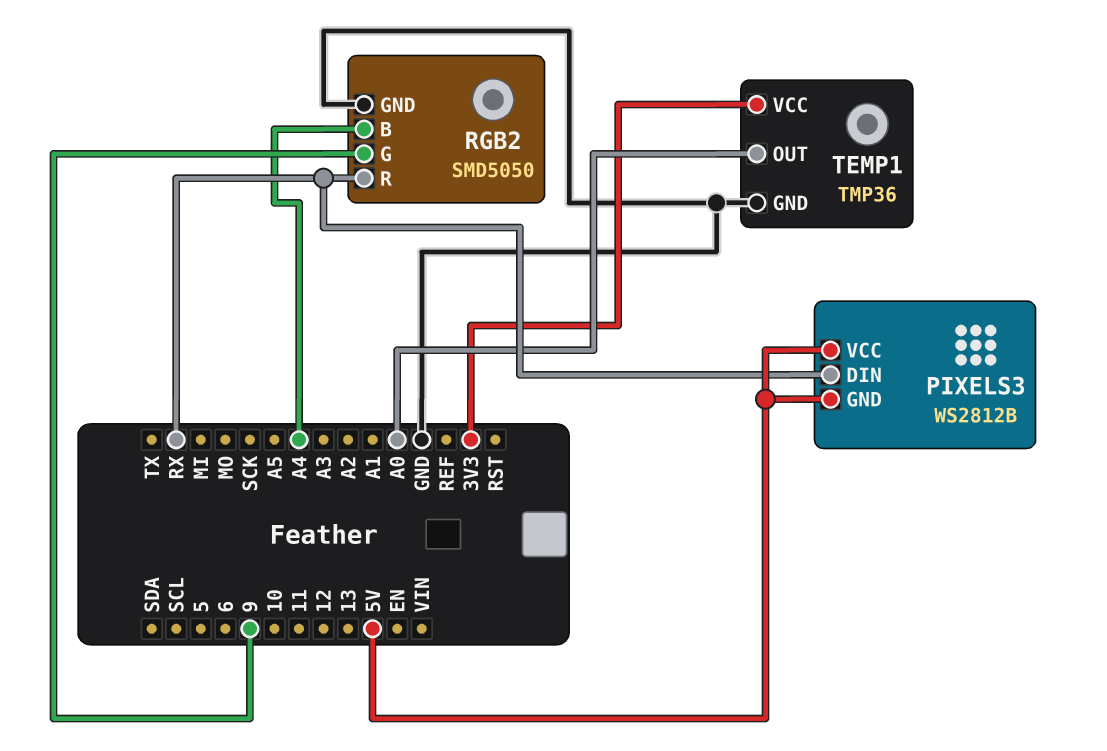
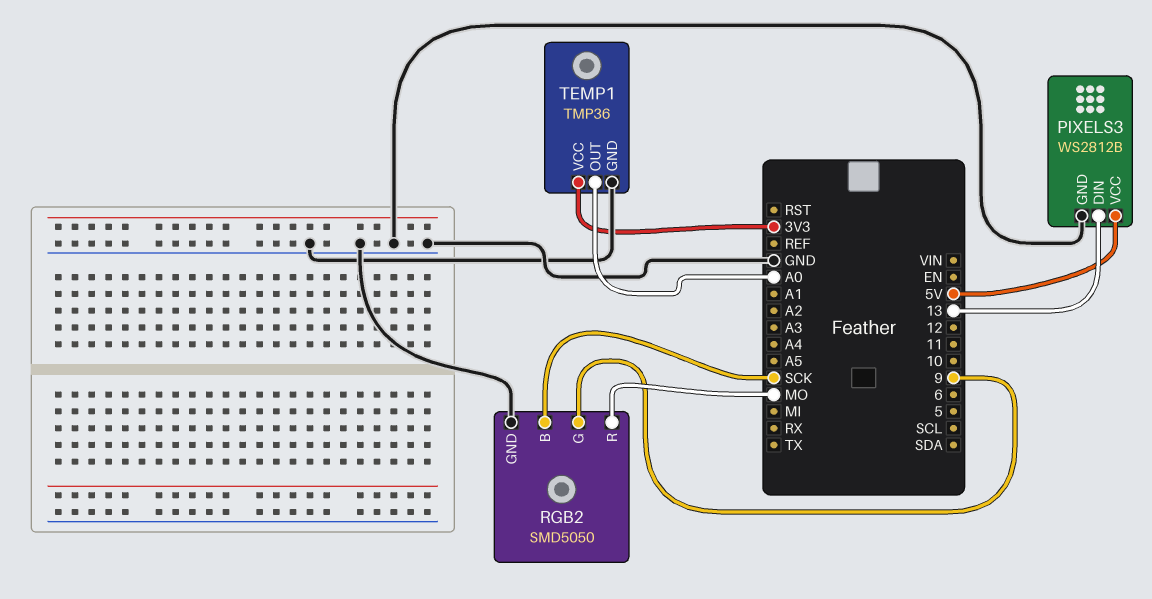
PIXELS3 pin DIN: RX -> 13
PIXELS3 pin GND: 5V -> GND
RGB2 pin B: A4 -> SCK
RGB2 pin R: RX -> MO

